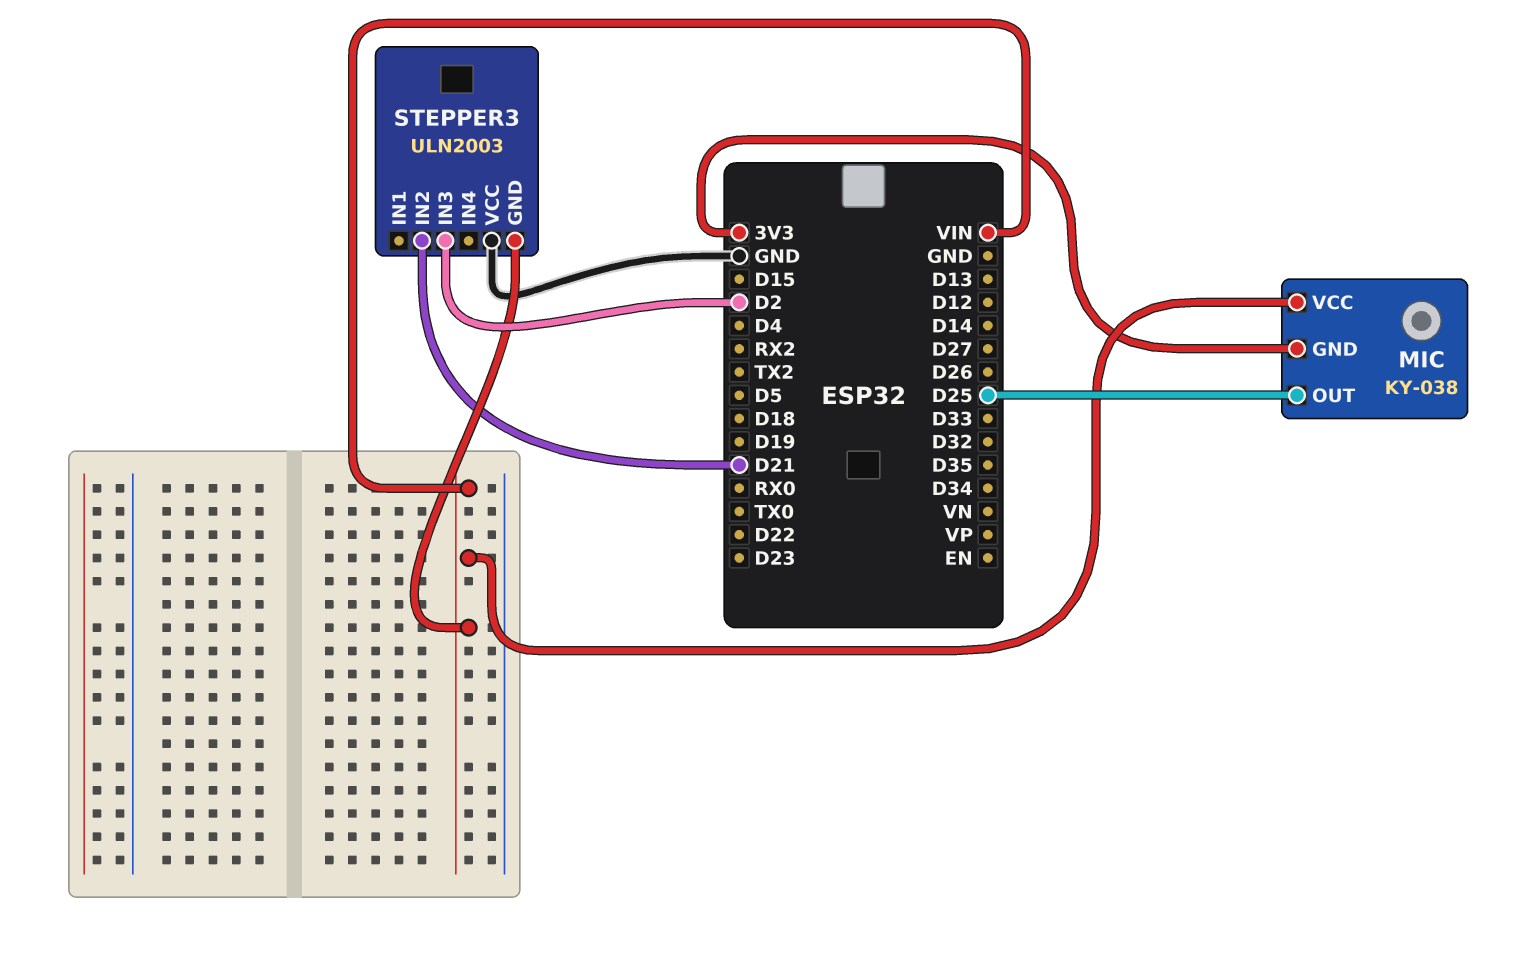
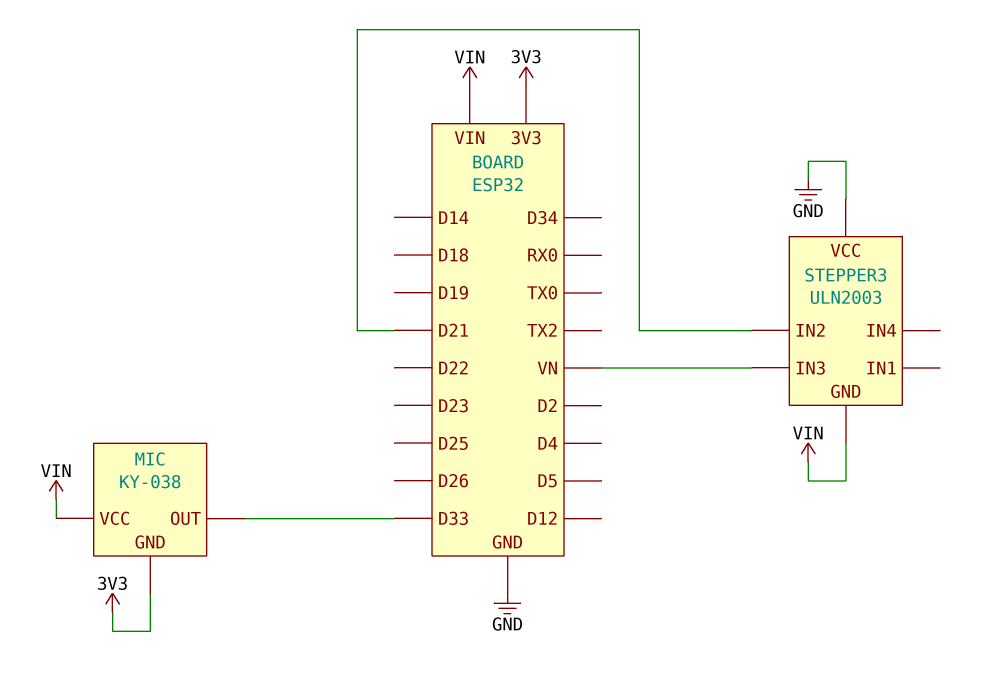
MIC pin OUT: D25 -> D33
STEPPER3 pin IN3: D2 -> VN

